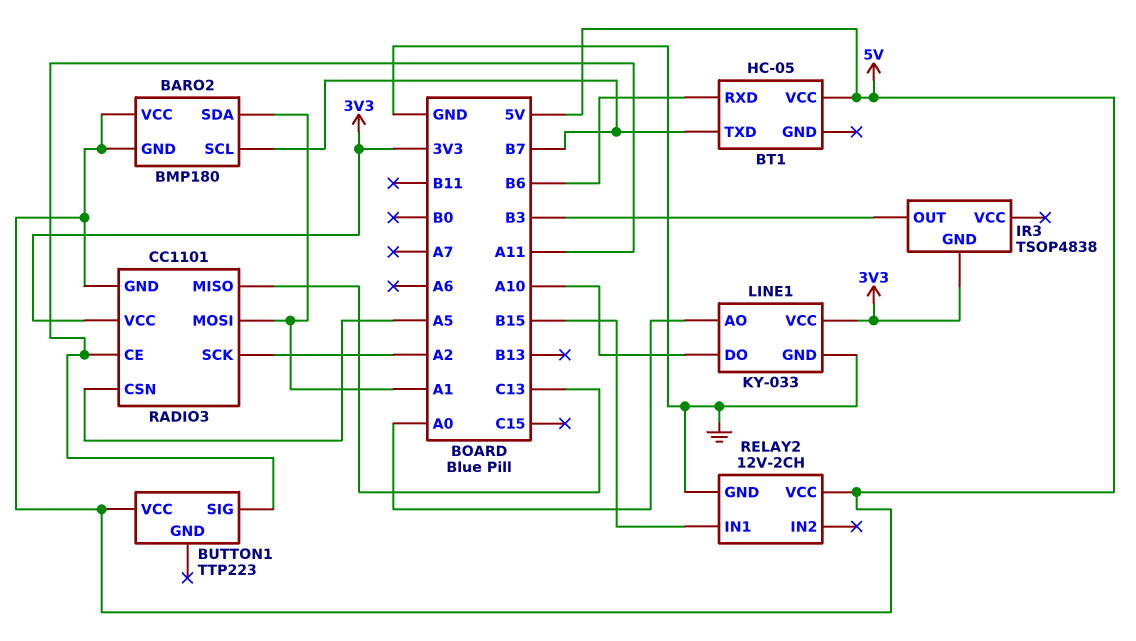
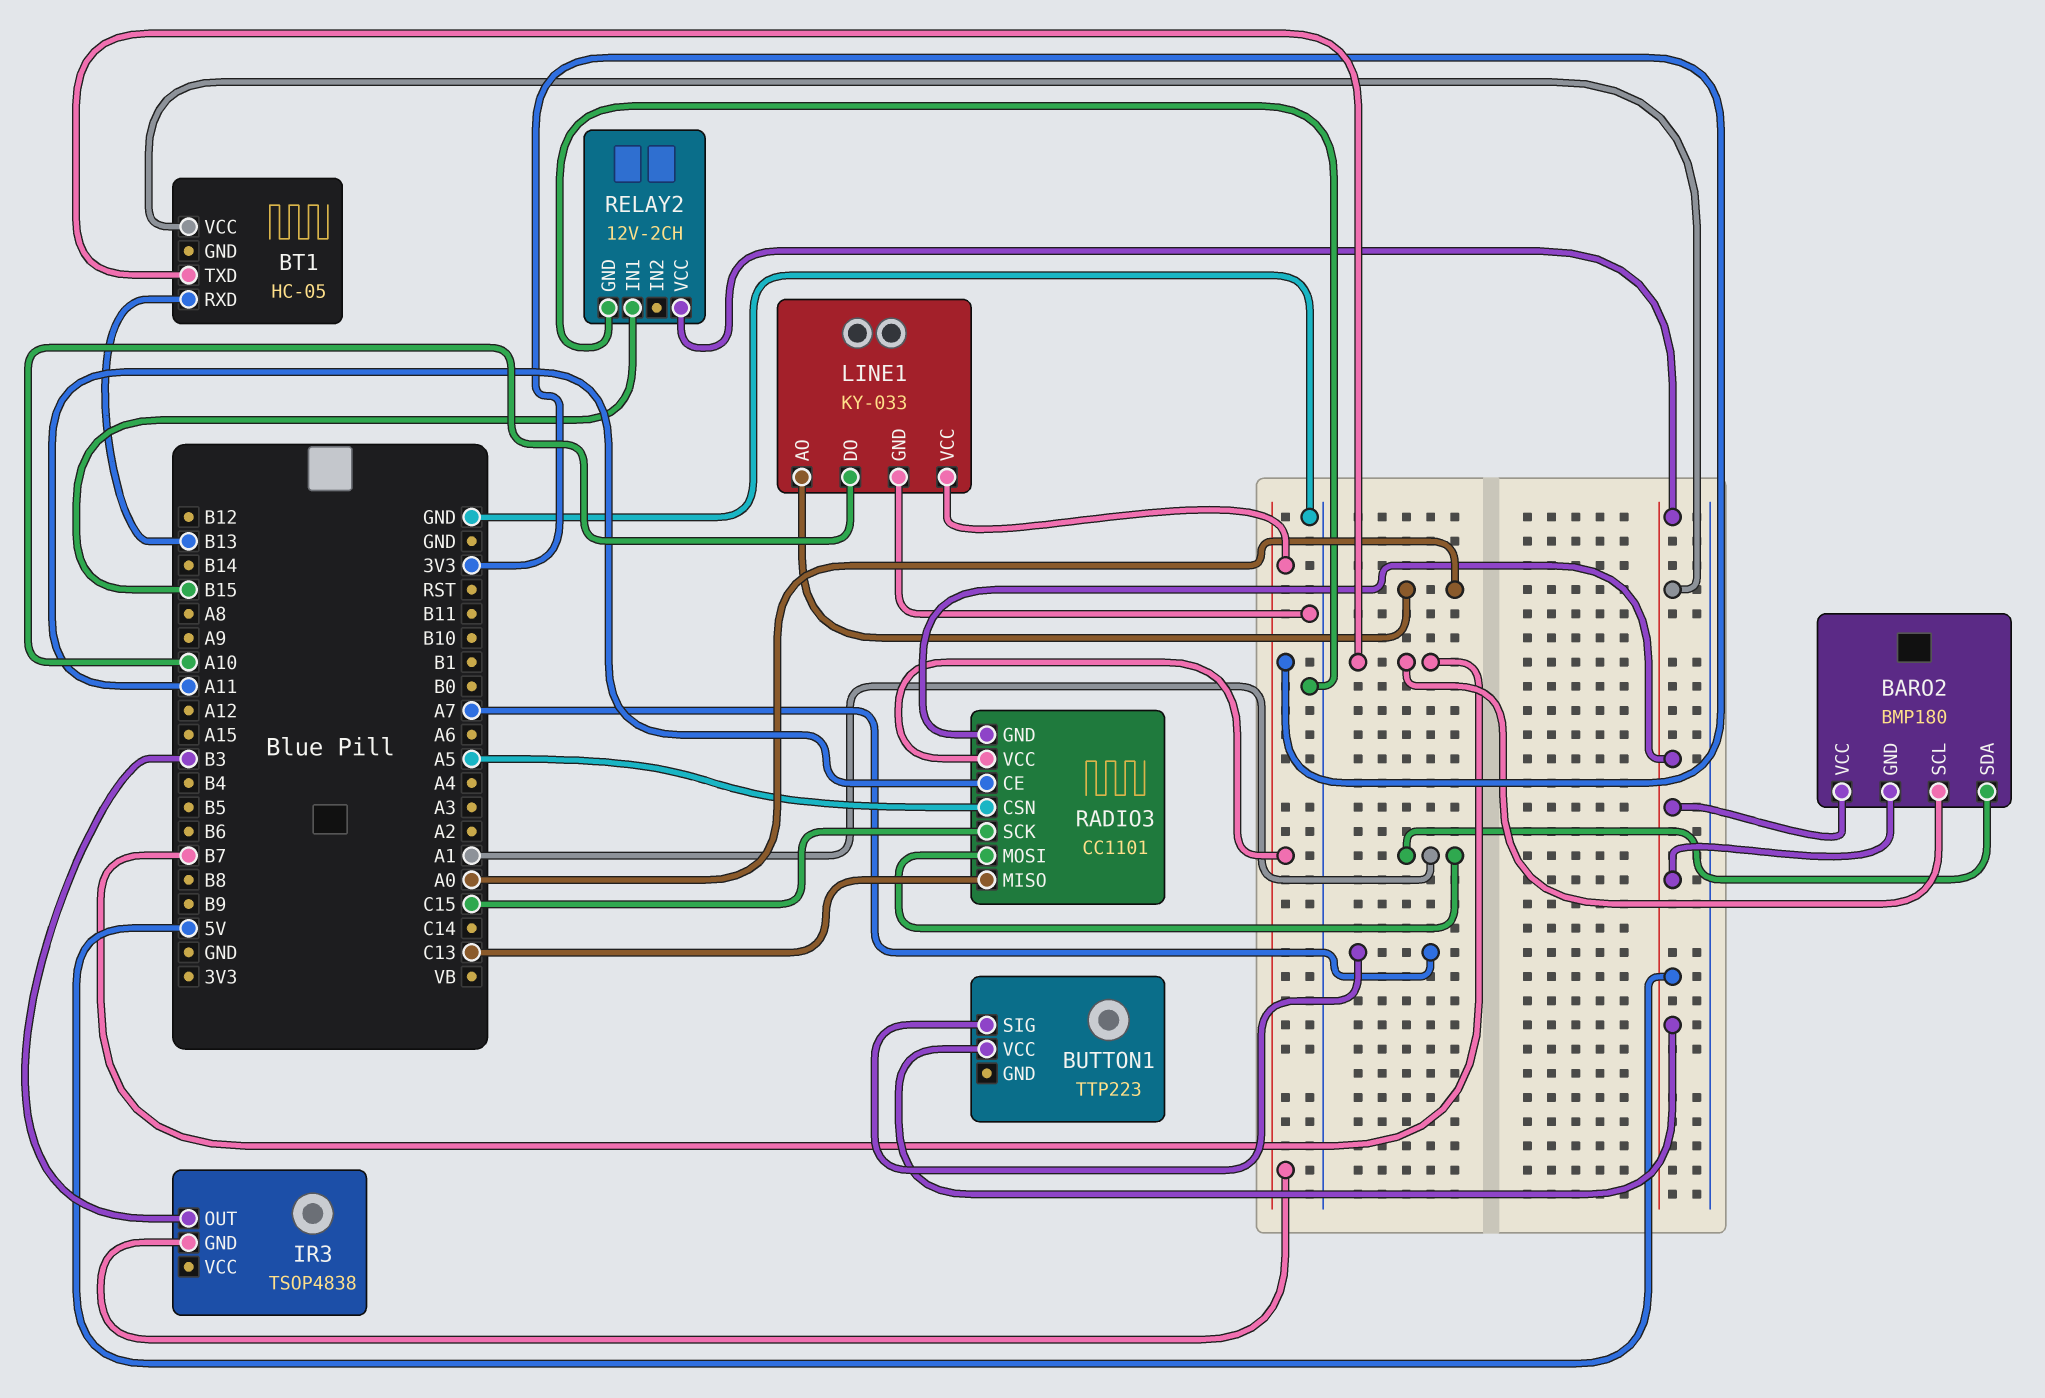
BT1 pin RXD: B6 -> B13
BUTTON1 pin SIG: A11 -> A7
RADIO3 pin SCK: A2 -> C15

